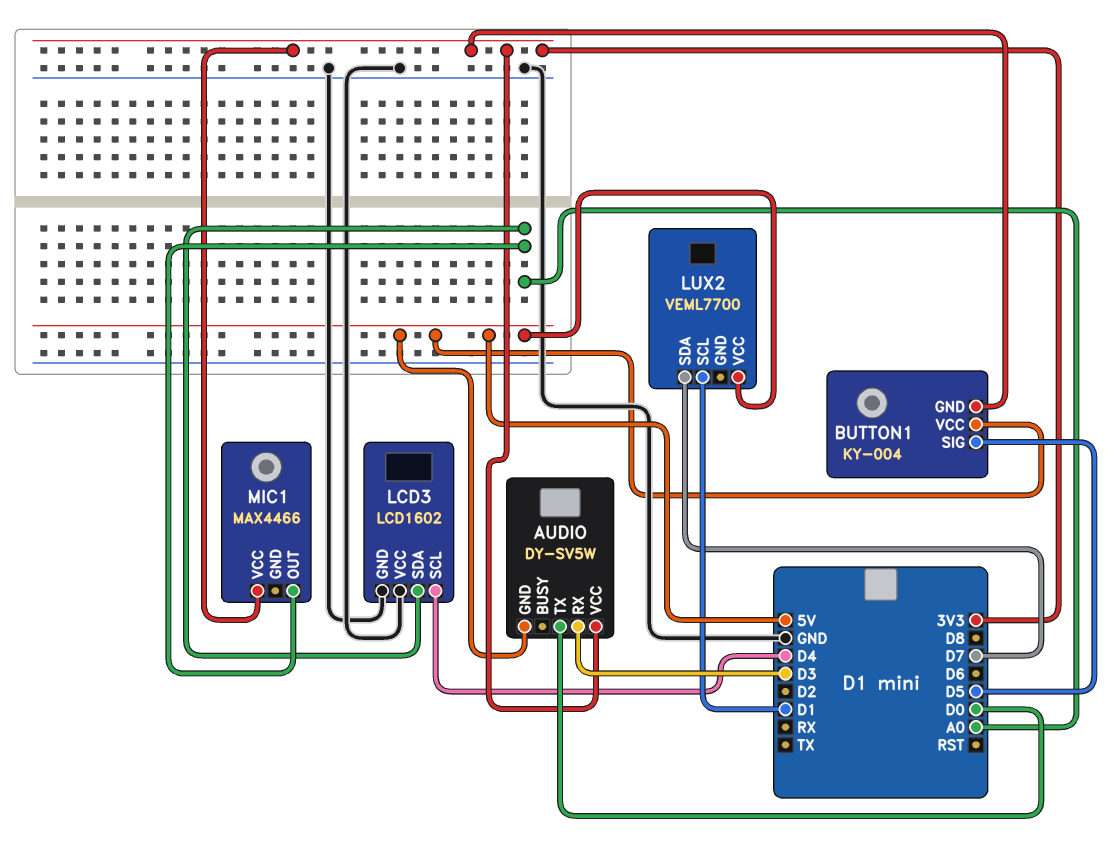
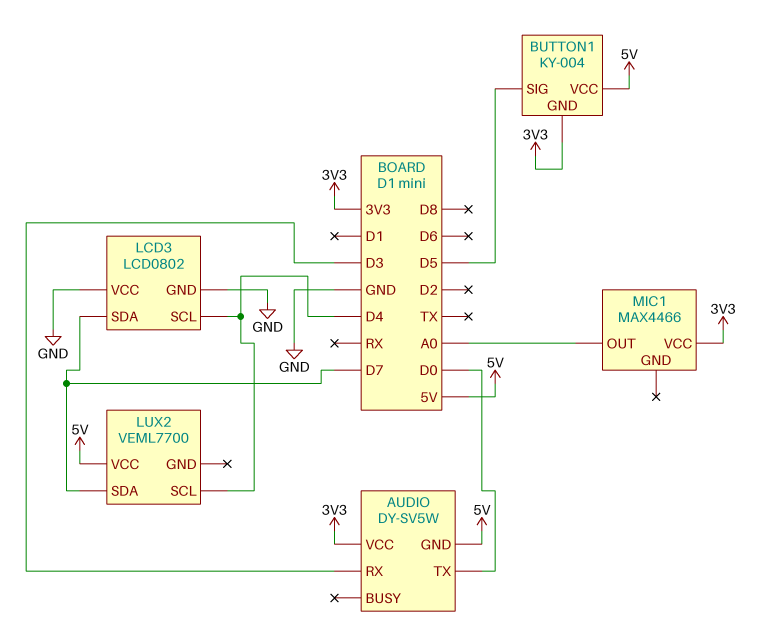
LCD3: LCD1602 -> LCD0802
LCD3 pin SDA: A0 -> D7
LUX2 pin SCL: D1 -> D4

